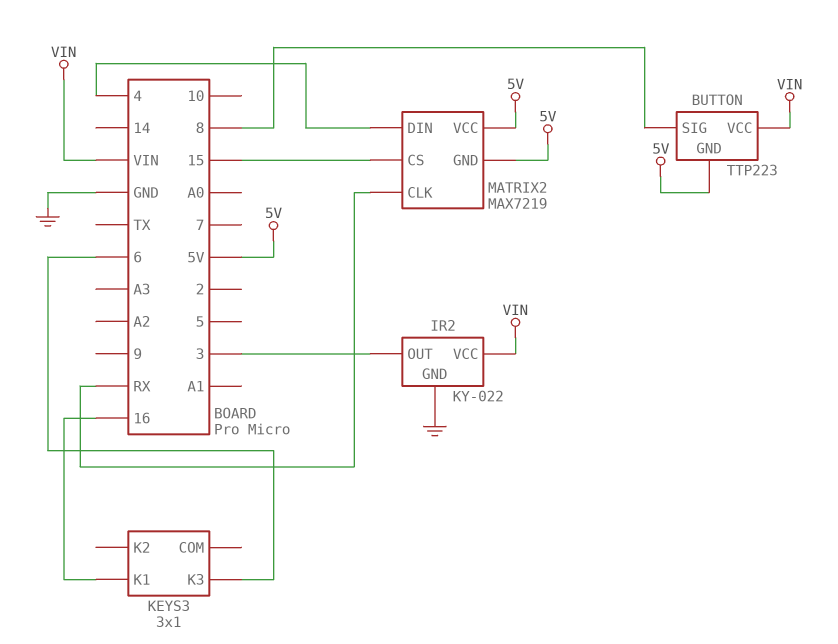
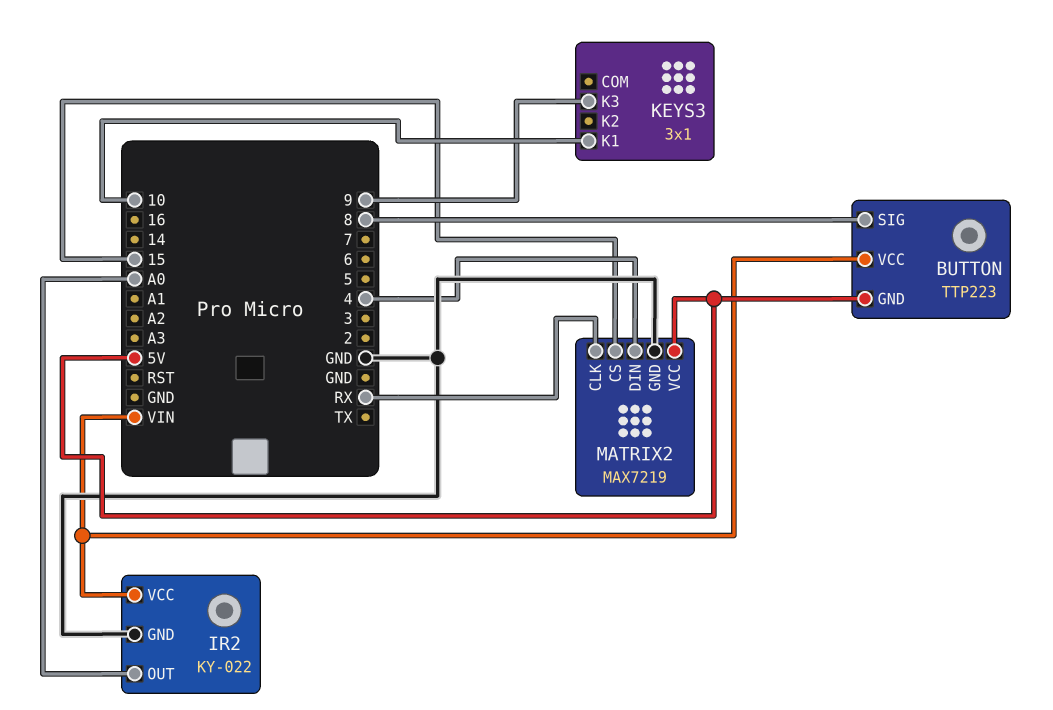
IR2 pin OUT: 3 -> A0
KEYS3 pin K1: 16 -> 10
KEYS3 pin K3: 6 -> 9
MATRIX2 pin GND: 5V -> GND

